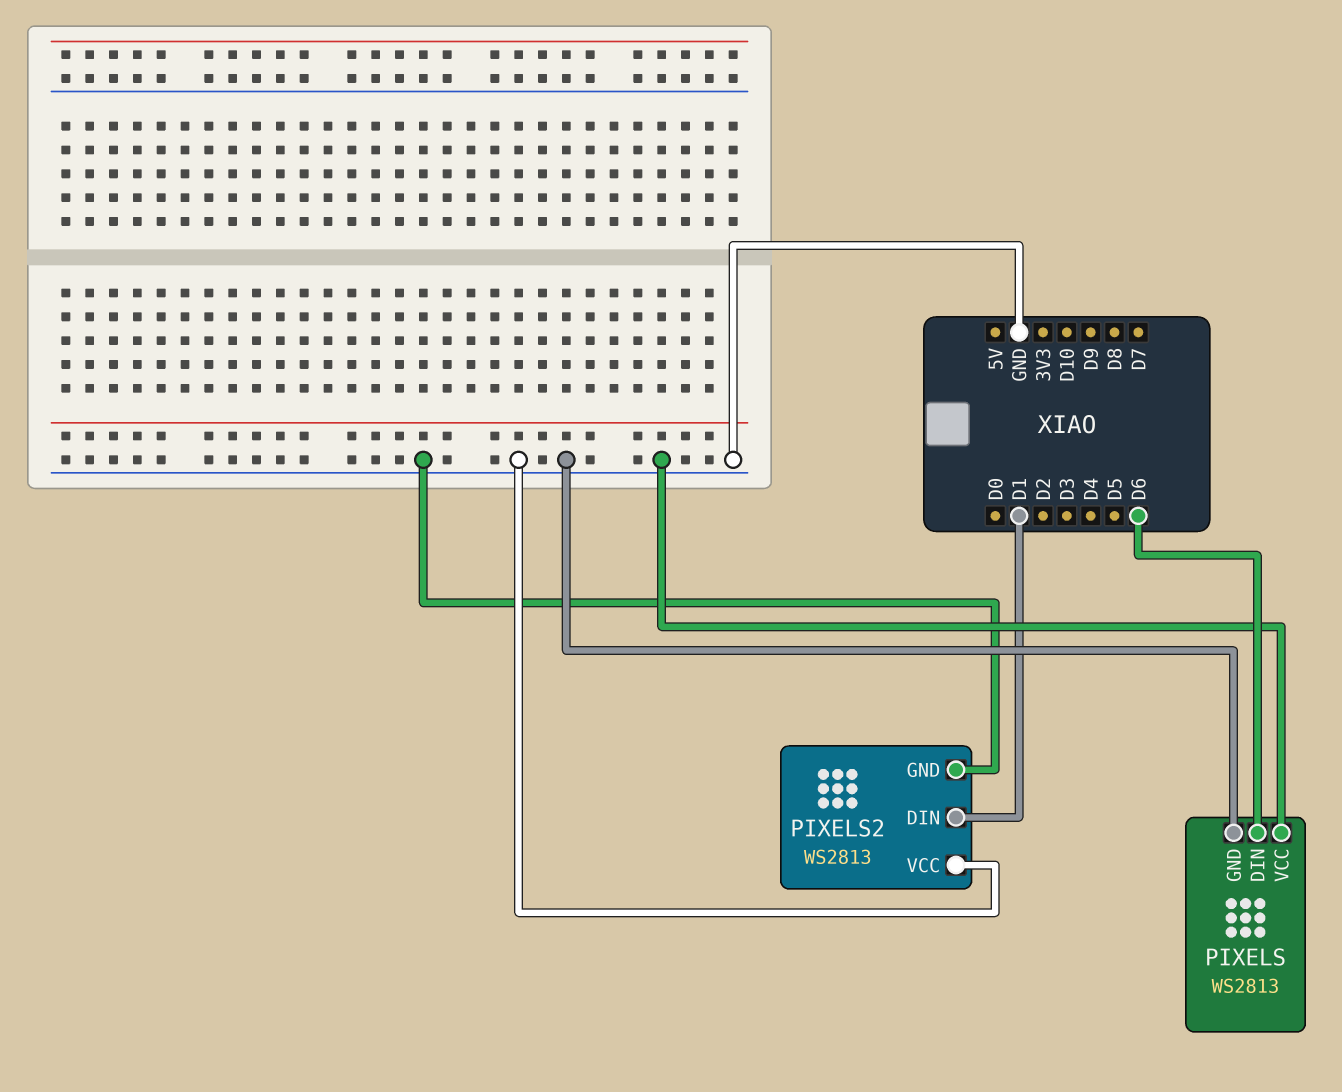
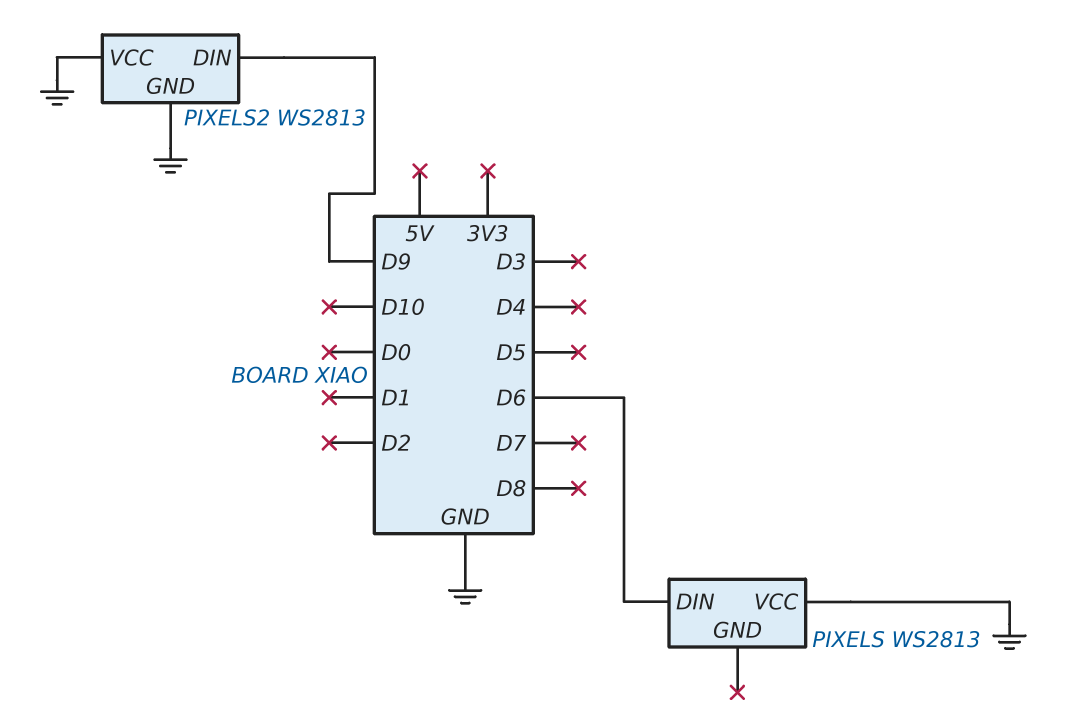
PIXELS pin GND: GND -> none
PIXELS2 pin DIN: D1 -> D9

